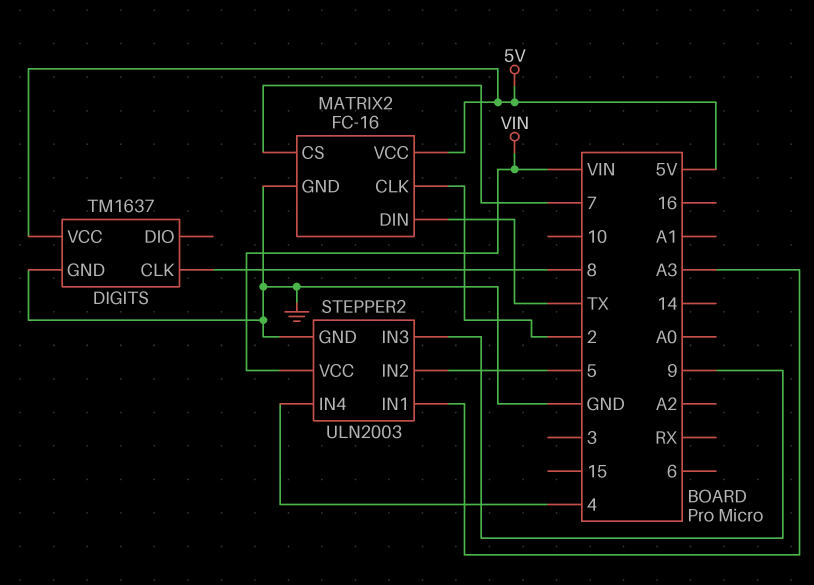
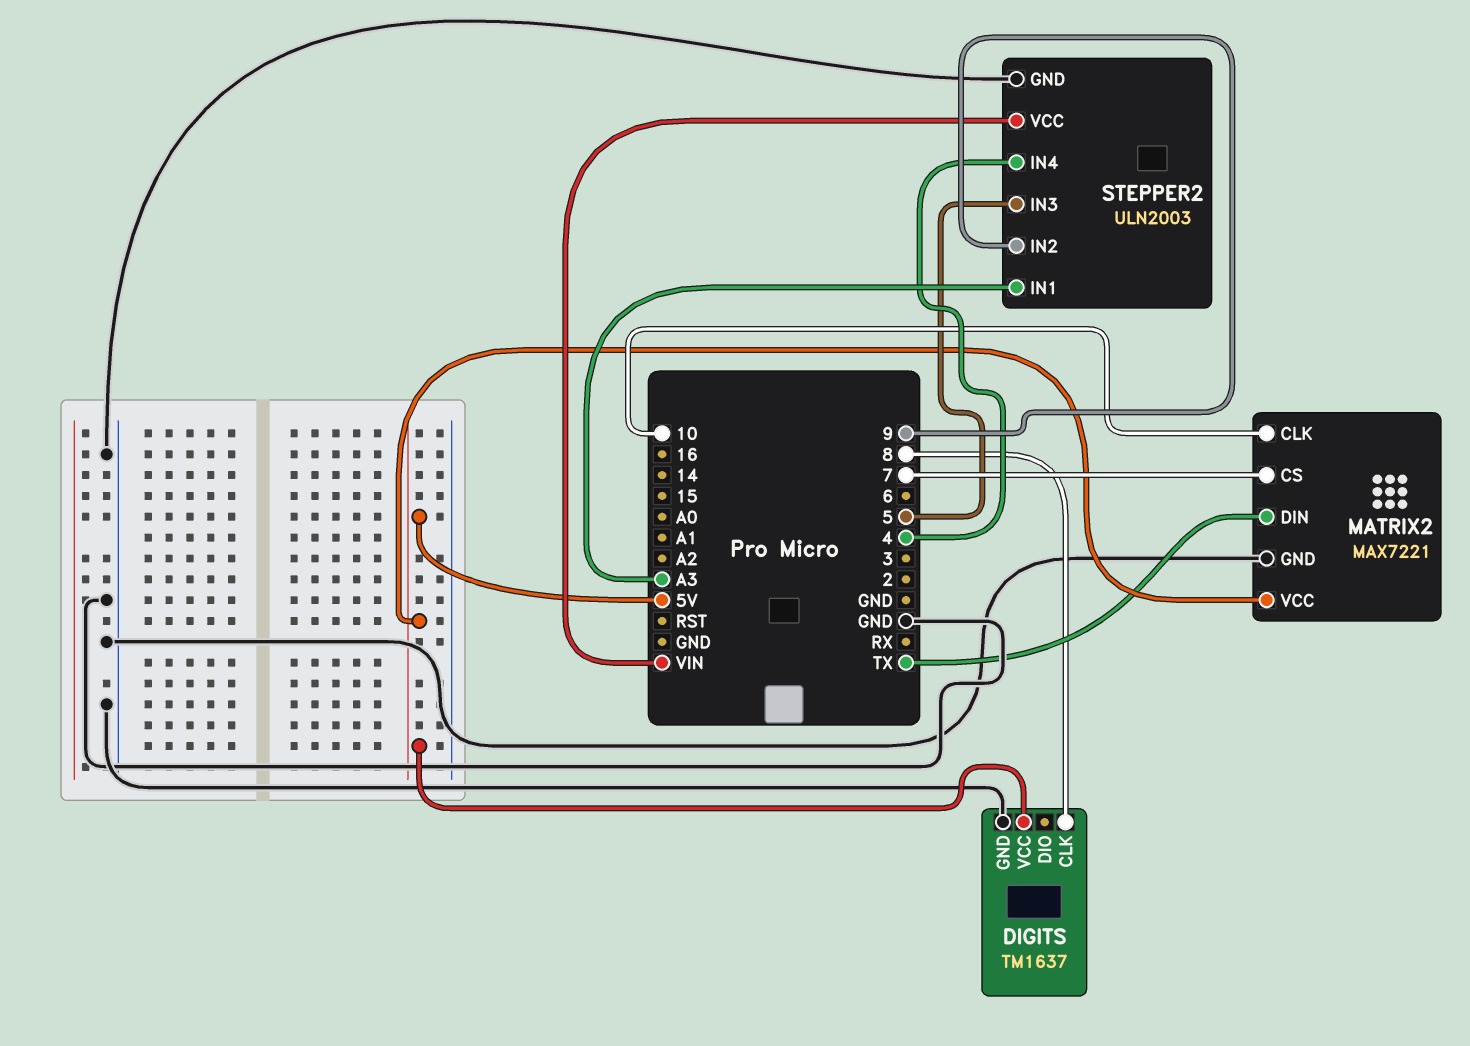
MATRIX2: FC-16 -> MAX7221
MATRIX2 pin CLK: 2 -> 10
STEPPER2 pin IN2: 5 -> 9
STEPPER2 pin IN3: 9 -> 5

